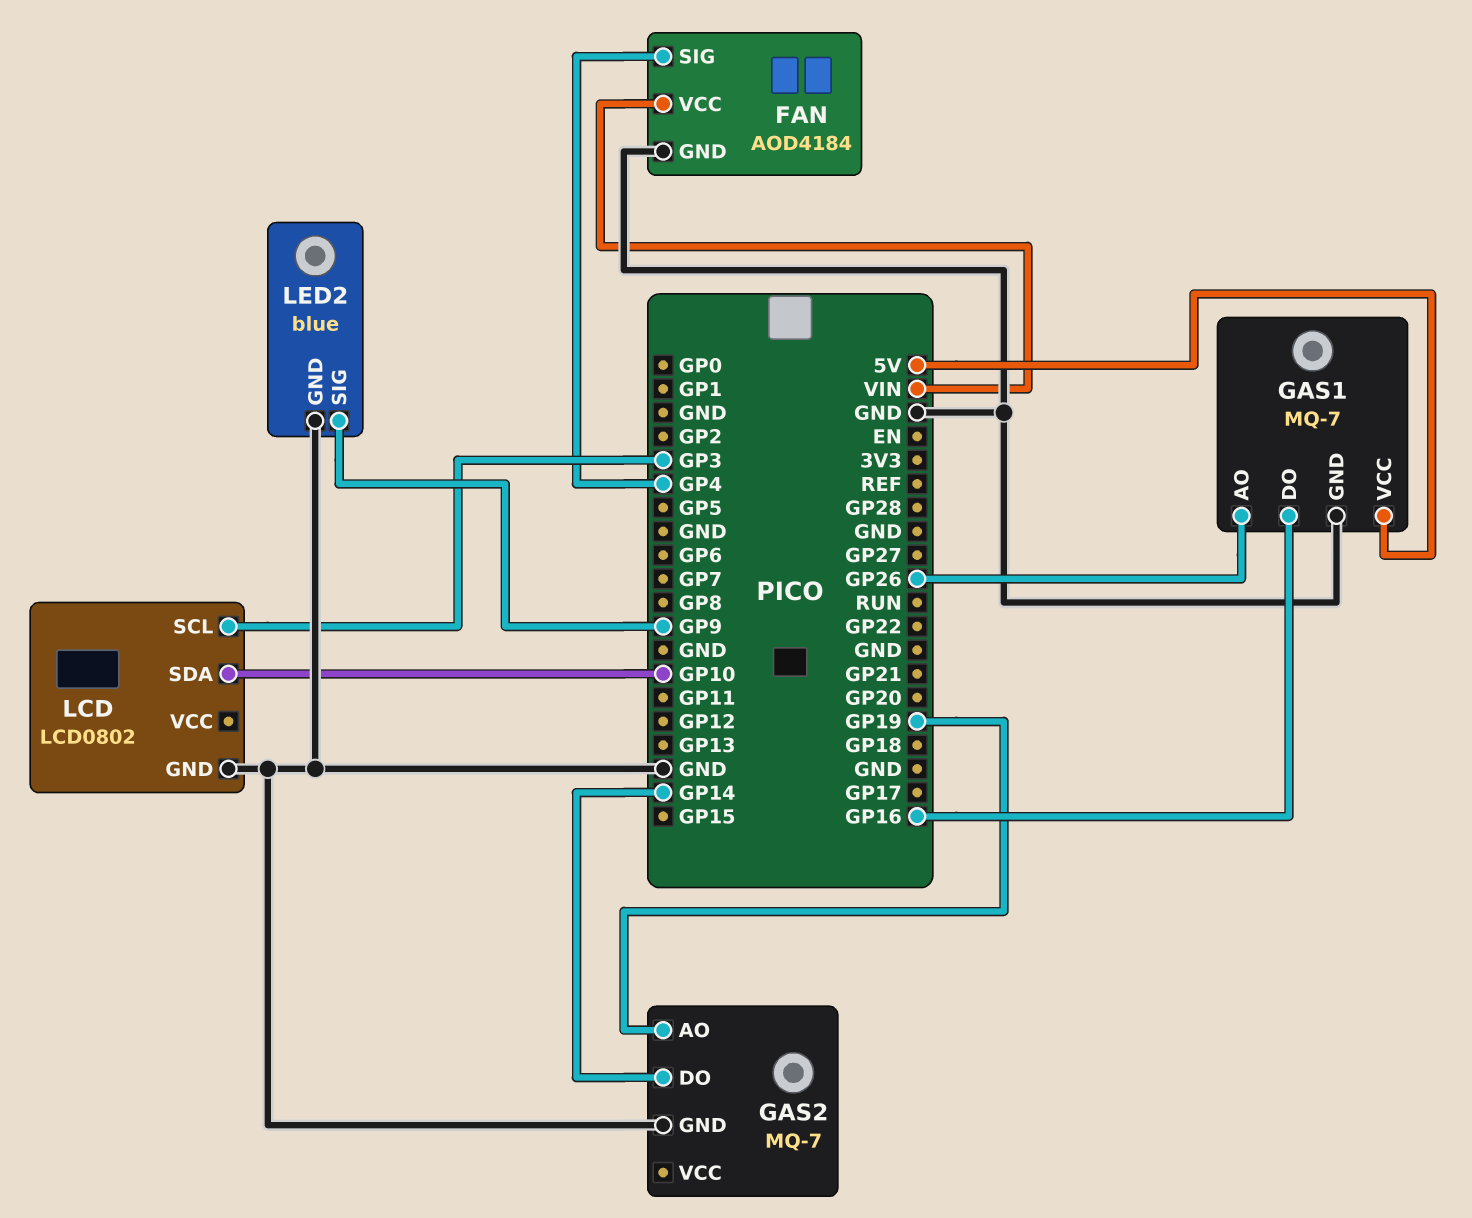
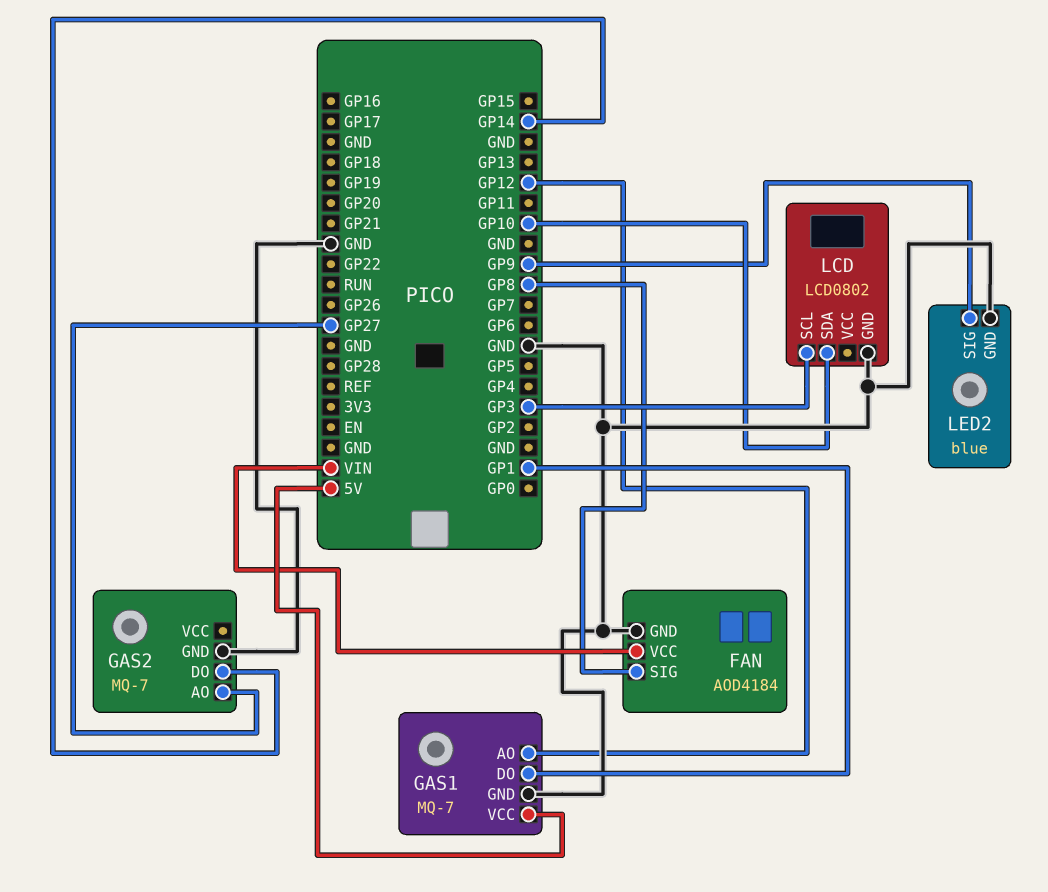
FAN pin SIG: GP4 -> GP8
GAS1 pin AO: GP26 -> GP12
GAS1 pin DO: GP16 -> GP1
GAS2 pin AO: GP19 -> GP27

